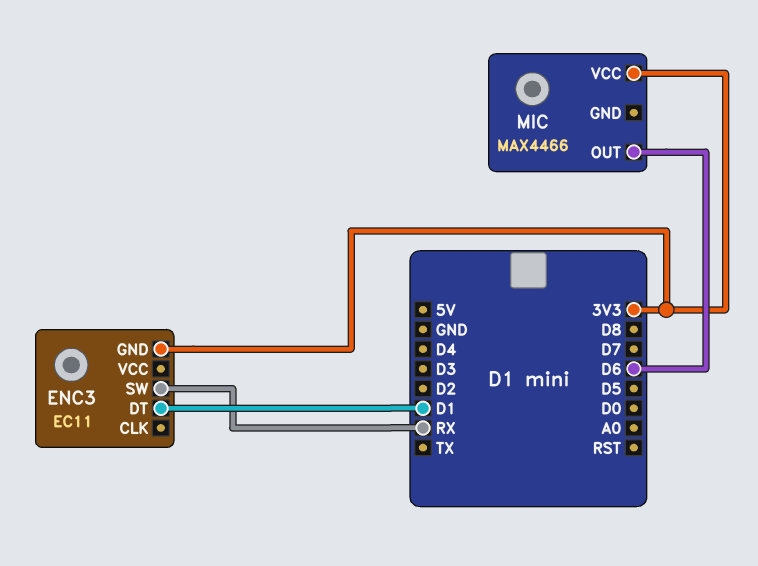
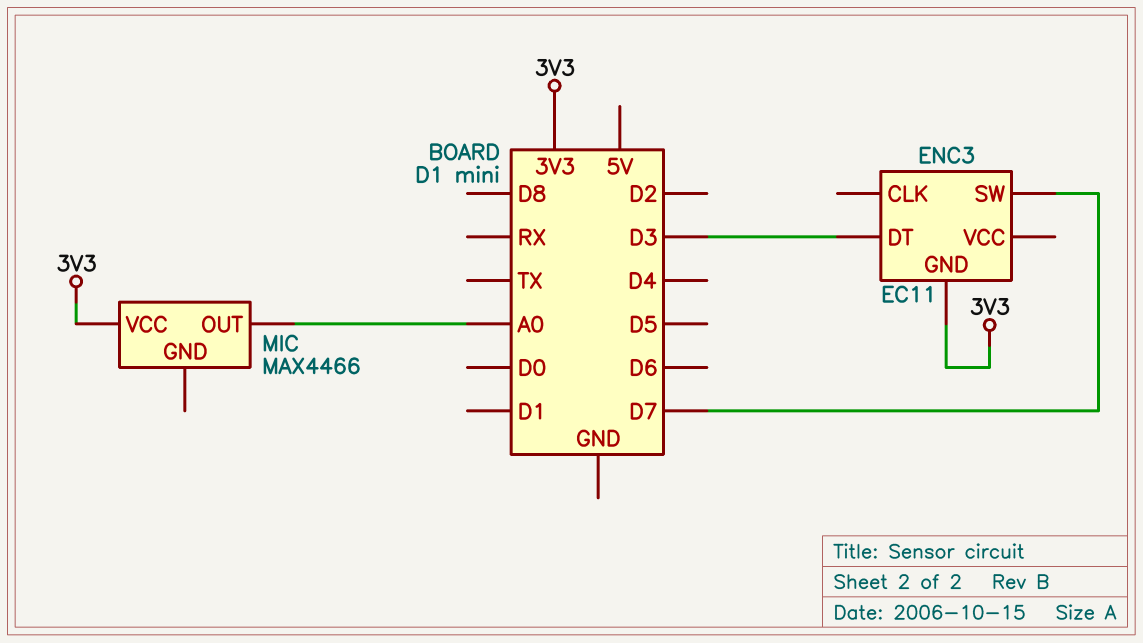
ENC3 pin DT: D1 -> D3
ENC3 pin SW: RX -> D7
MIC pin OUT: D6 -> A0

